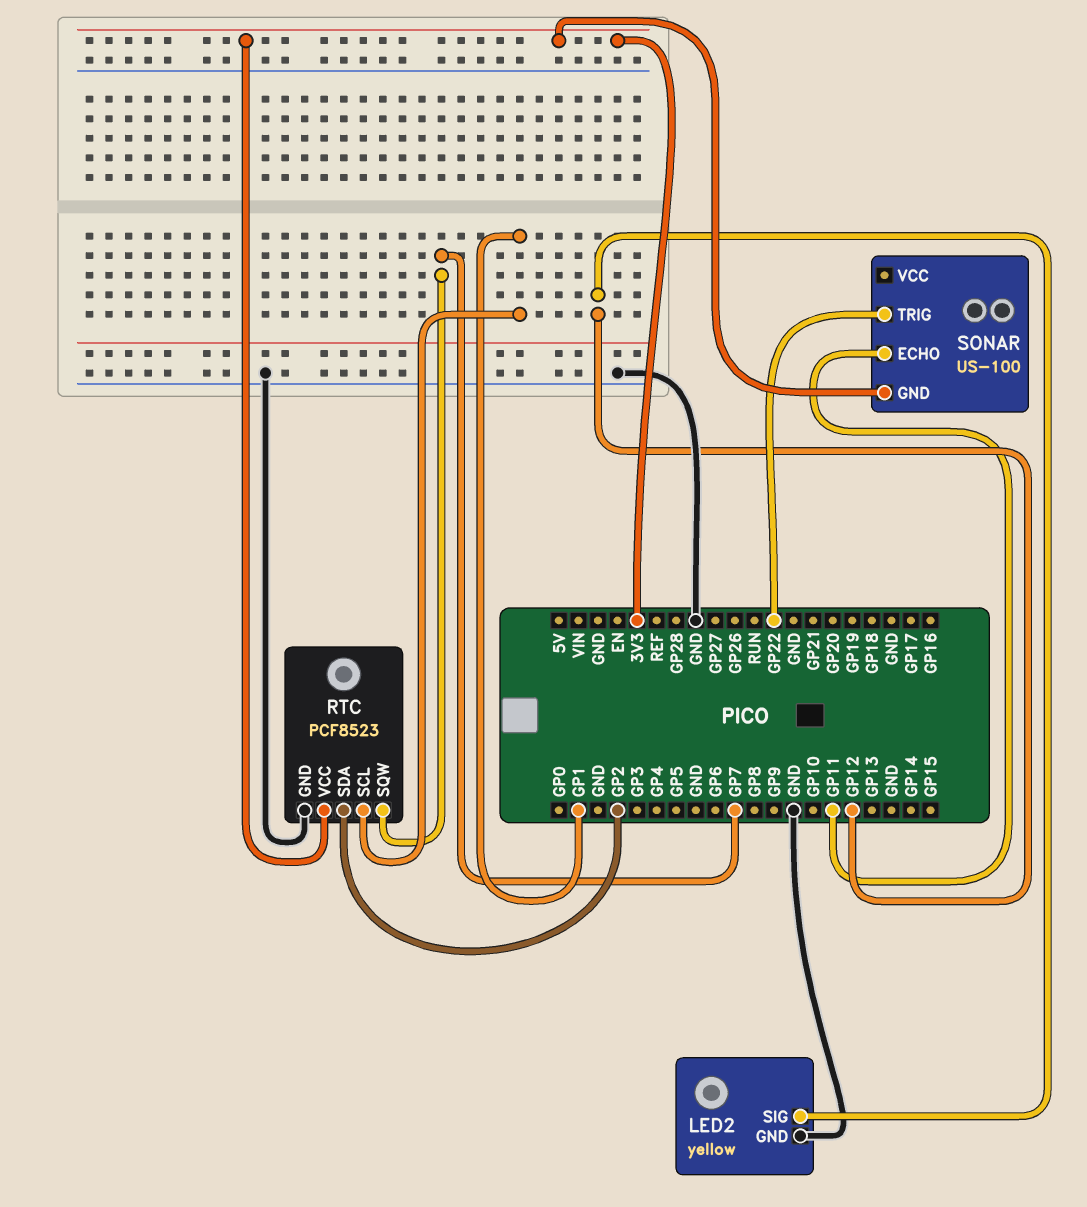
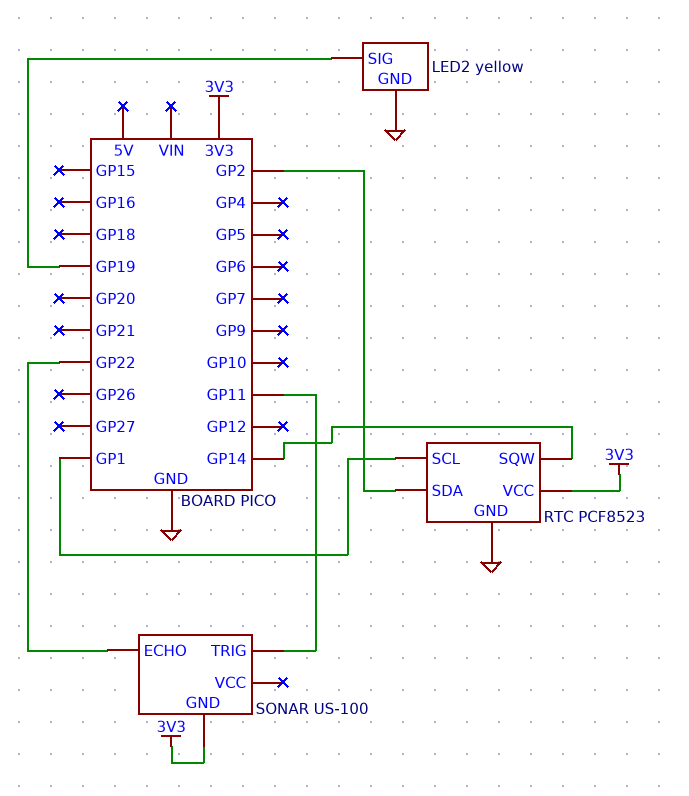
LED2 pin SIG: GP12 -> GP19
RTC pin SQW: GP7 -> GP14
SONAR pin ECHO: GP11 -> GP22
SONAR pin TRIG: GP22 -> GP11

